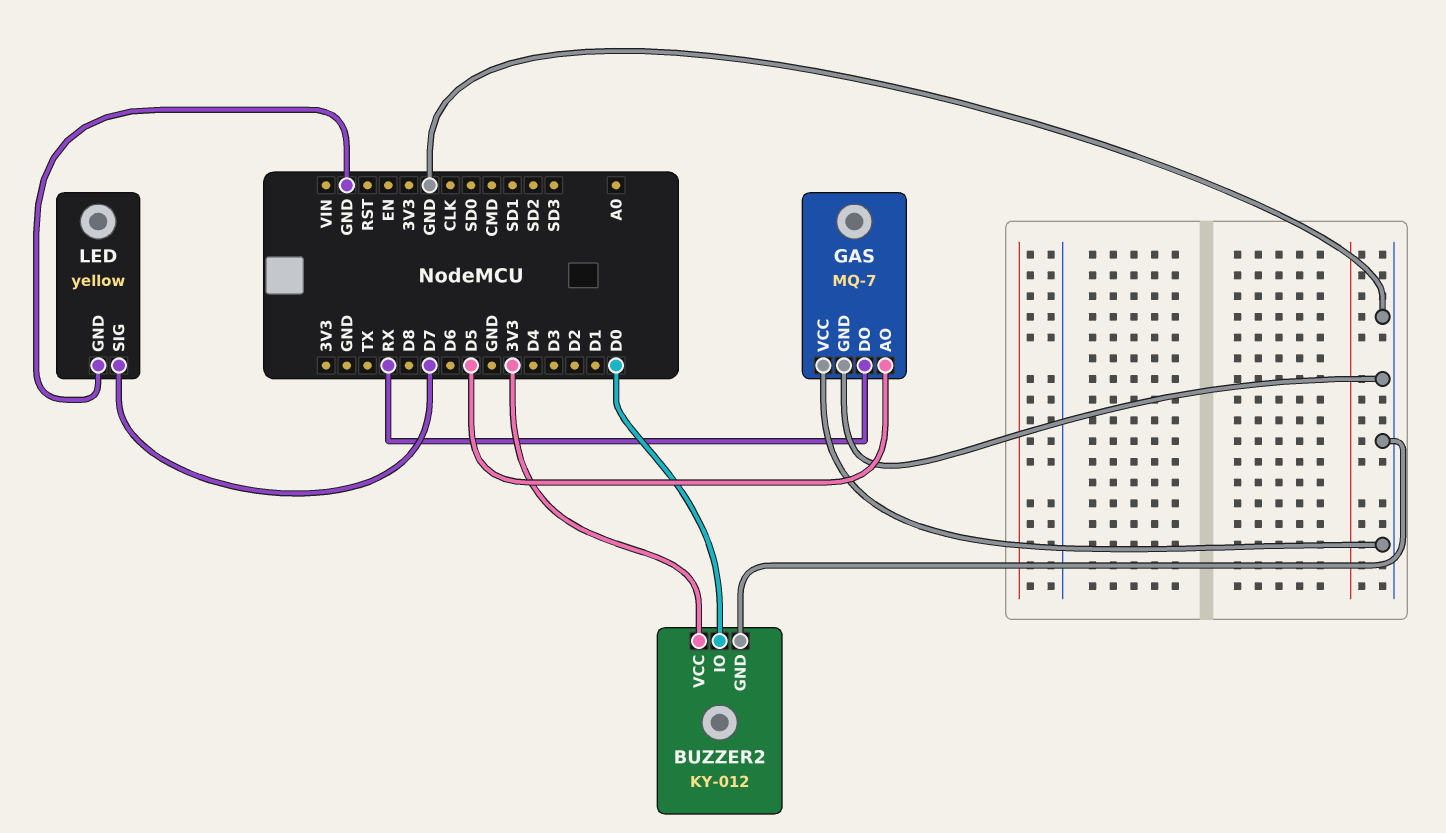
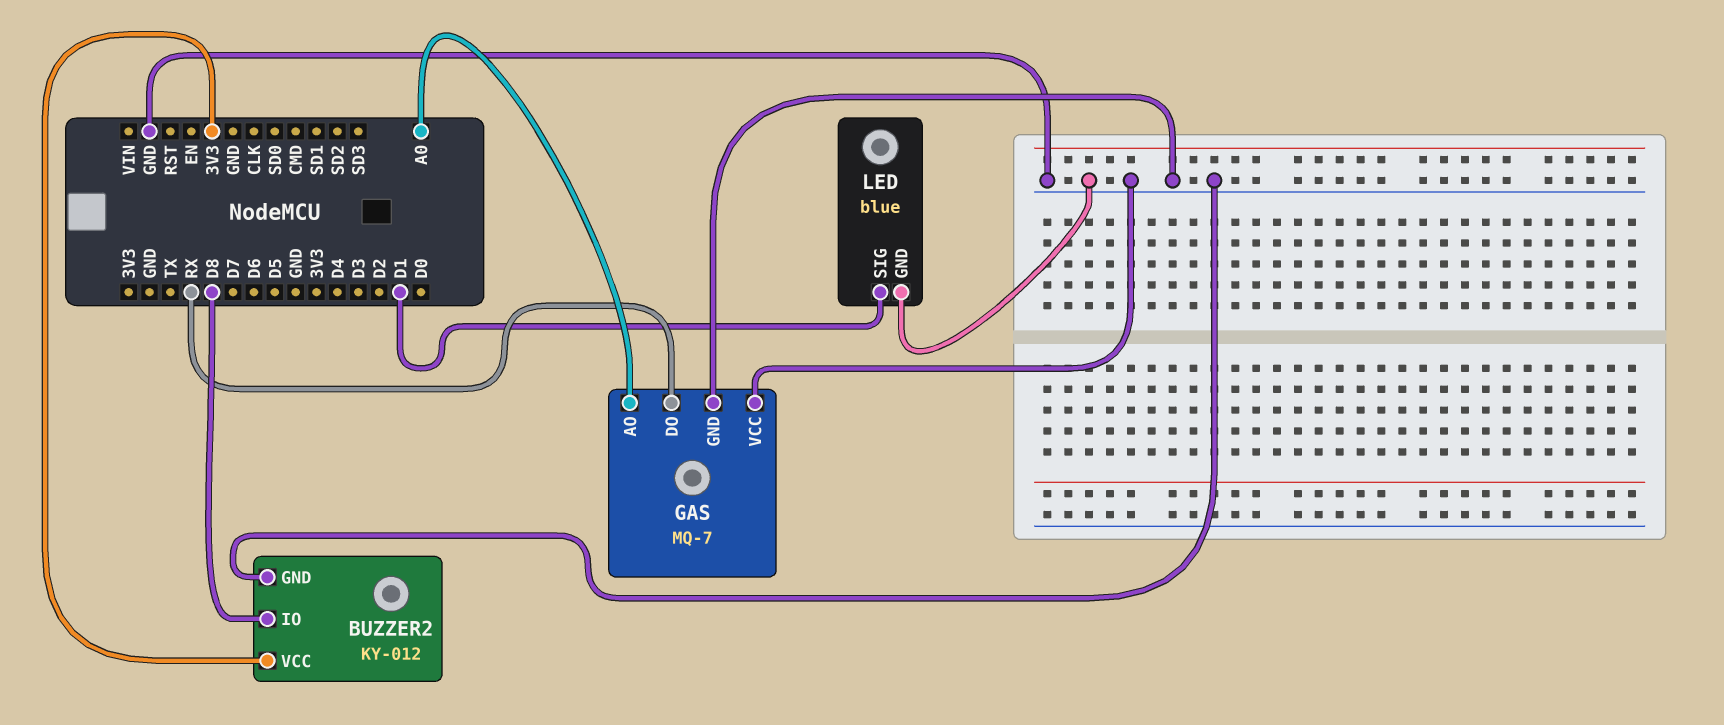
BUZZER2 pin IO: D0 -> D8
GAS pin AO: D5 -> A0
LED: yellow -> blue
LED pin SIG: D7 -> D1

